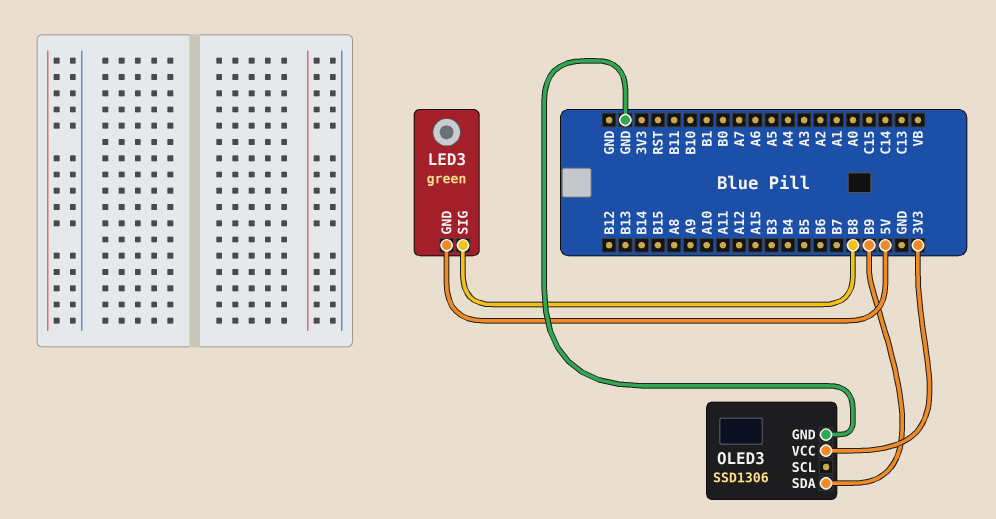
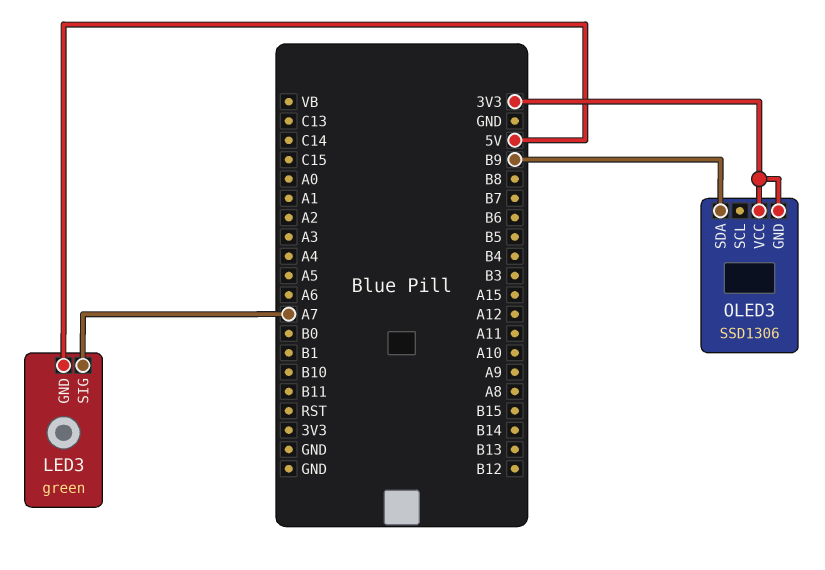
LED3 pin SIG: B8 -> A7
OLED3 pin GND: GND -> 3V3

